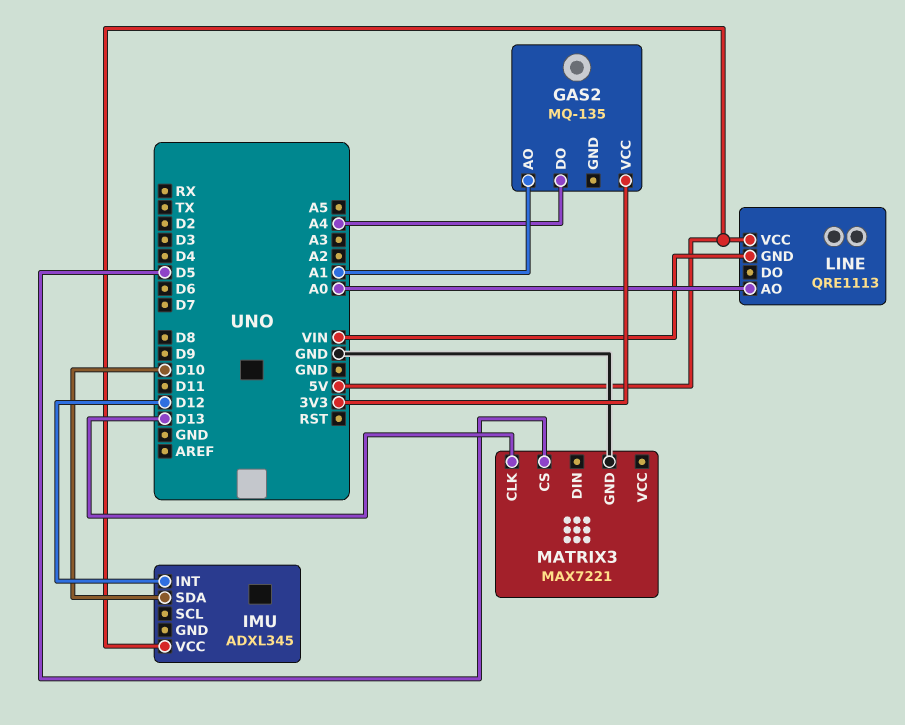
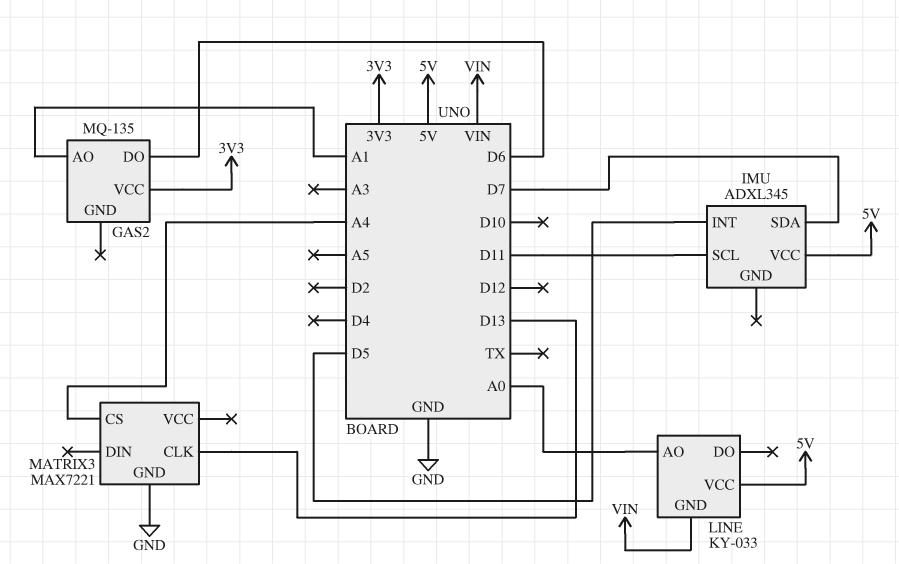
GAS2 pin DO: A4 -> D6
IMU pin INT: D12 -> D5
IMU pin SCL: none -> D11
IMU pin SDA: D10 -> D7
LINE: QRE1113 -> KY-033
MATRIX3 pin CS: D5 -> A4

